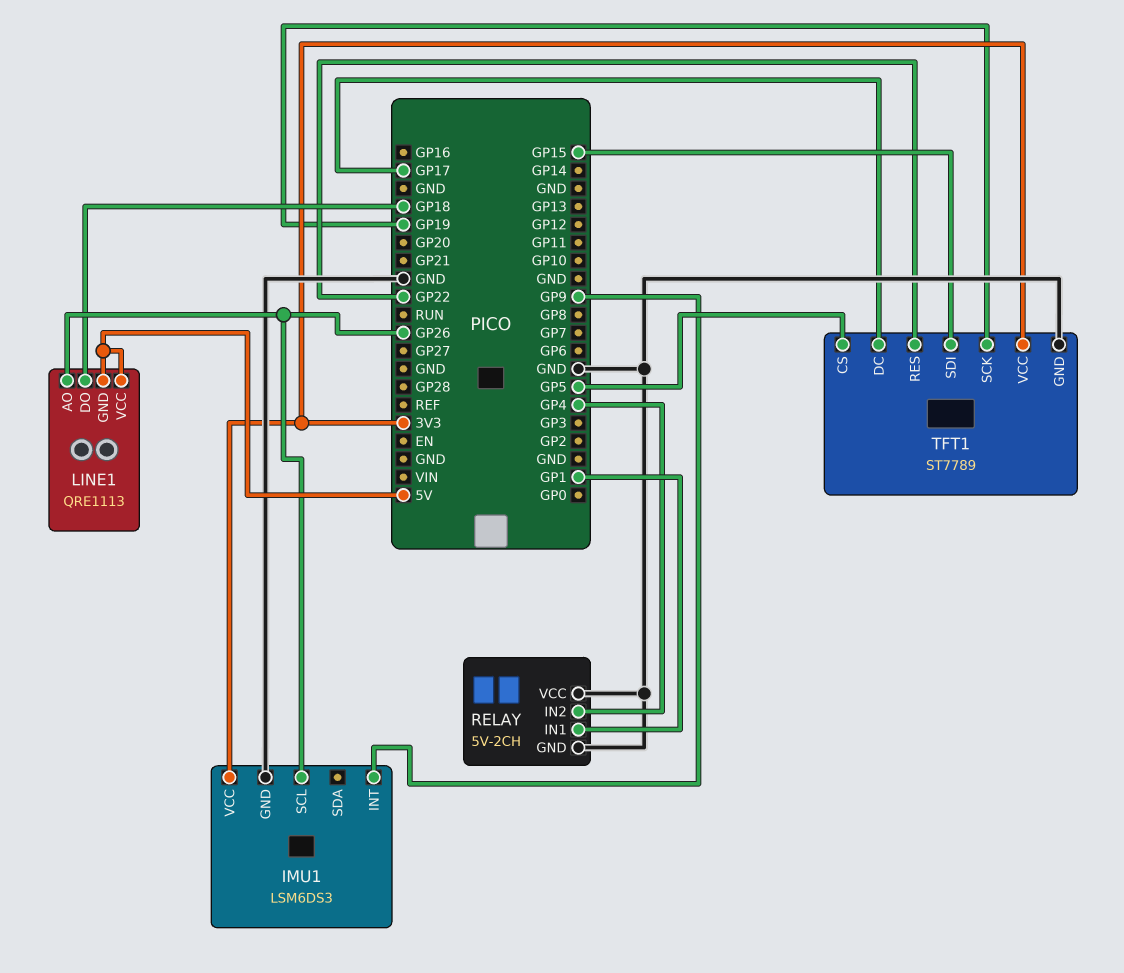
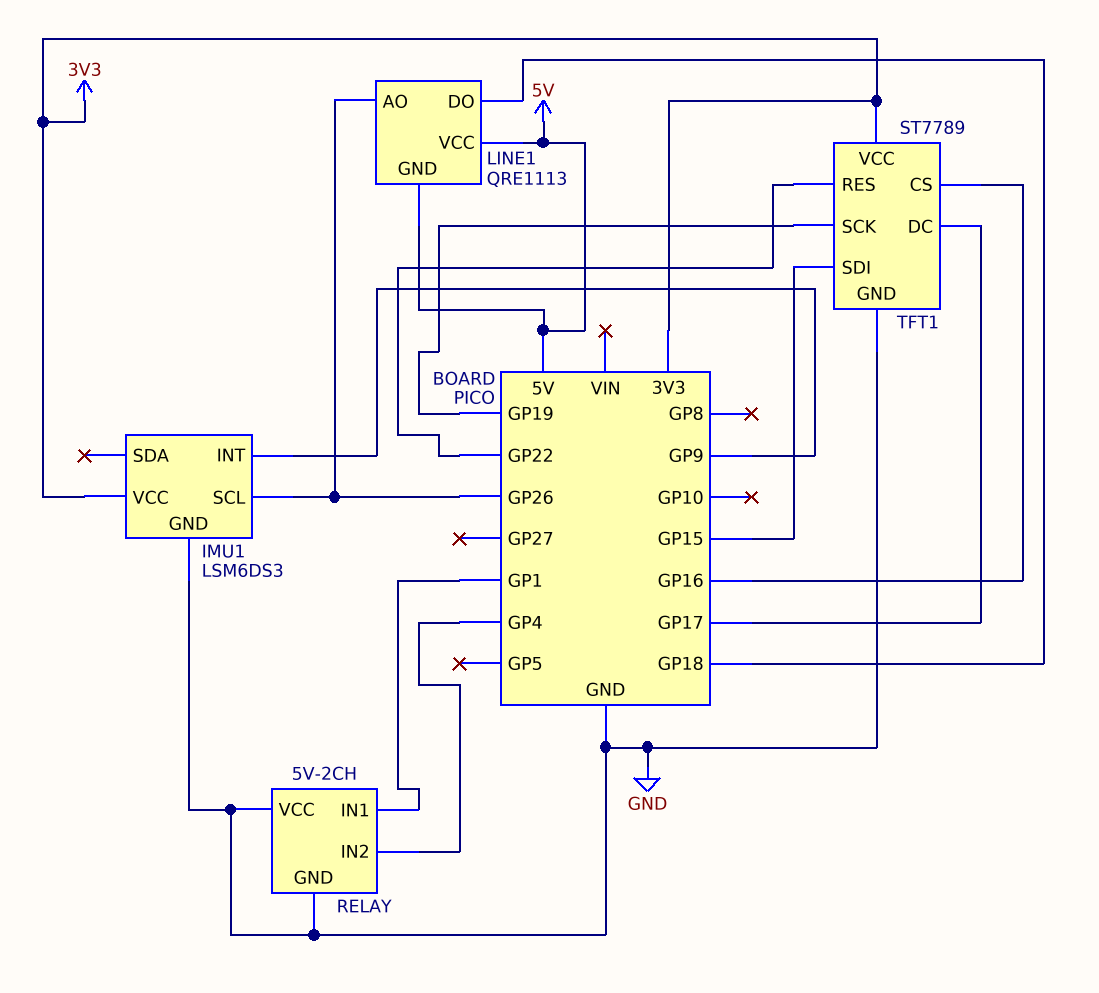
TFT1 pin CS: GP5 -> GP16

